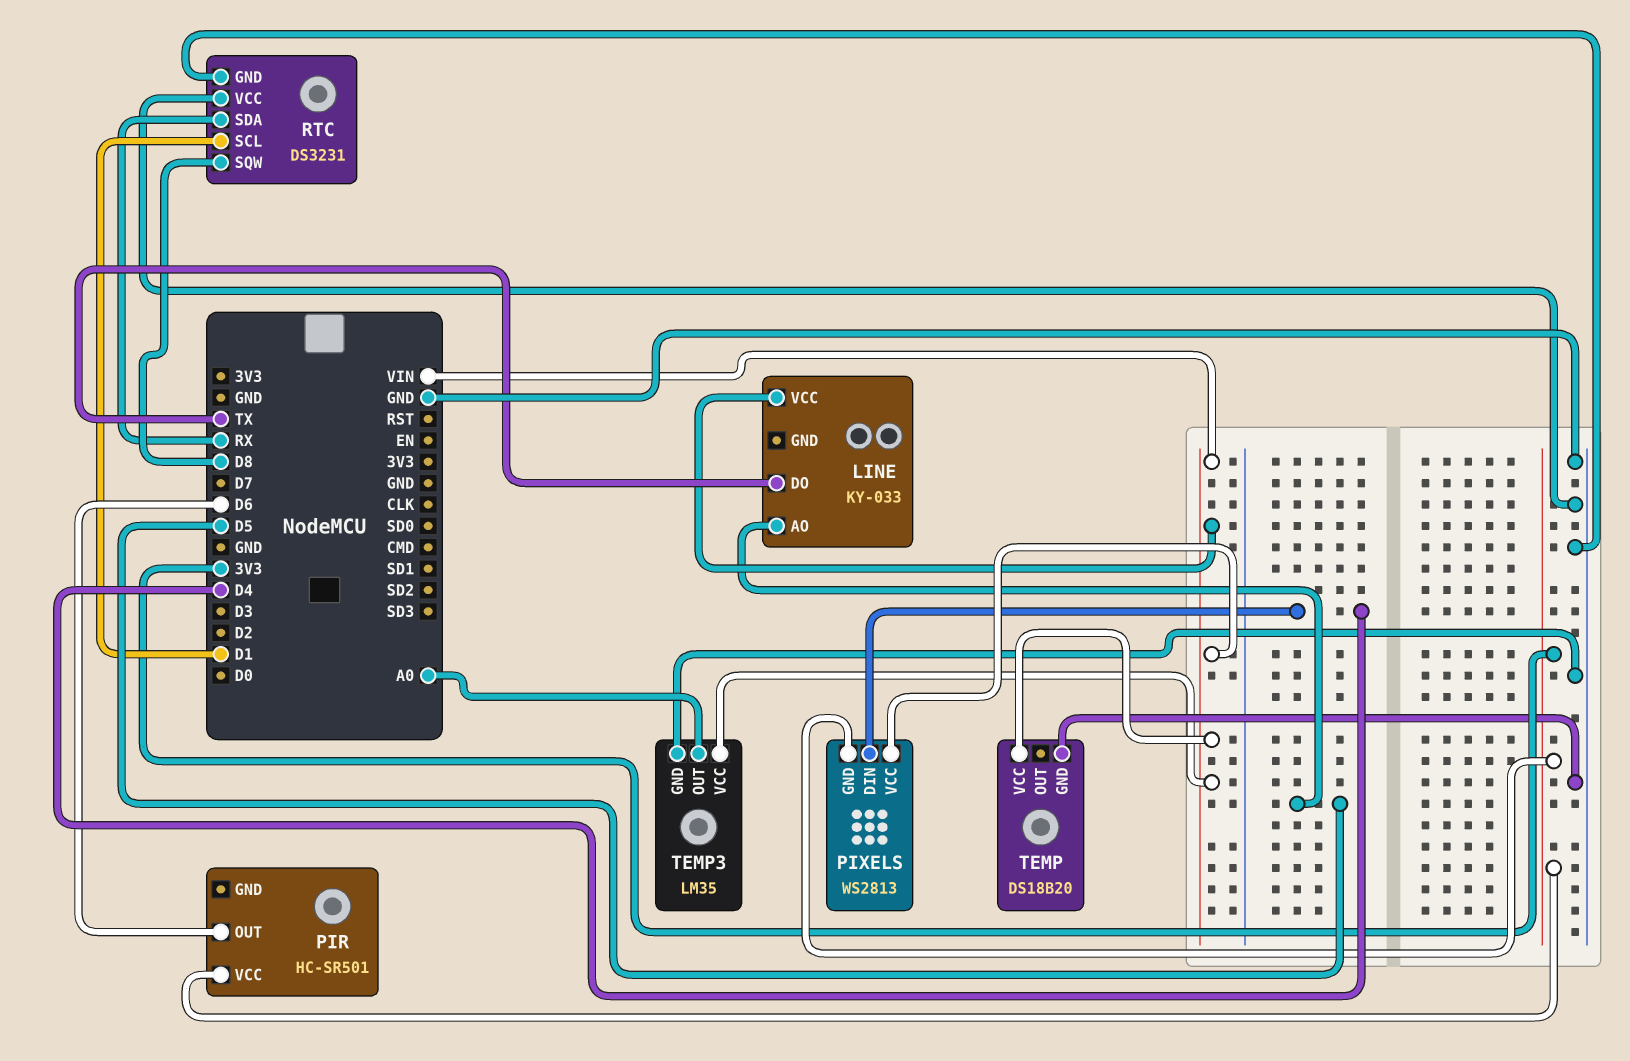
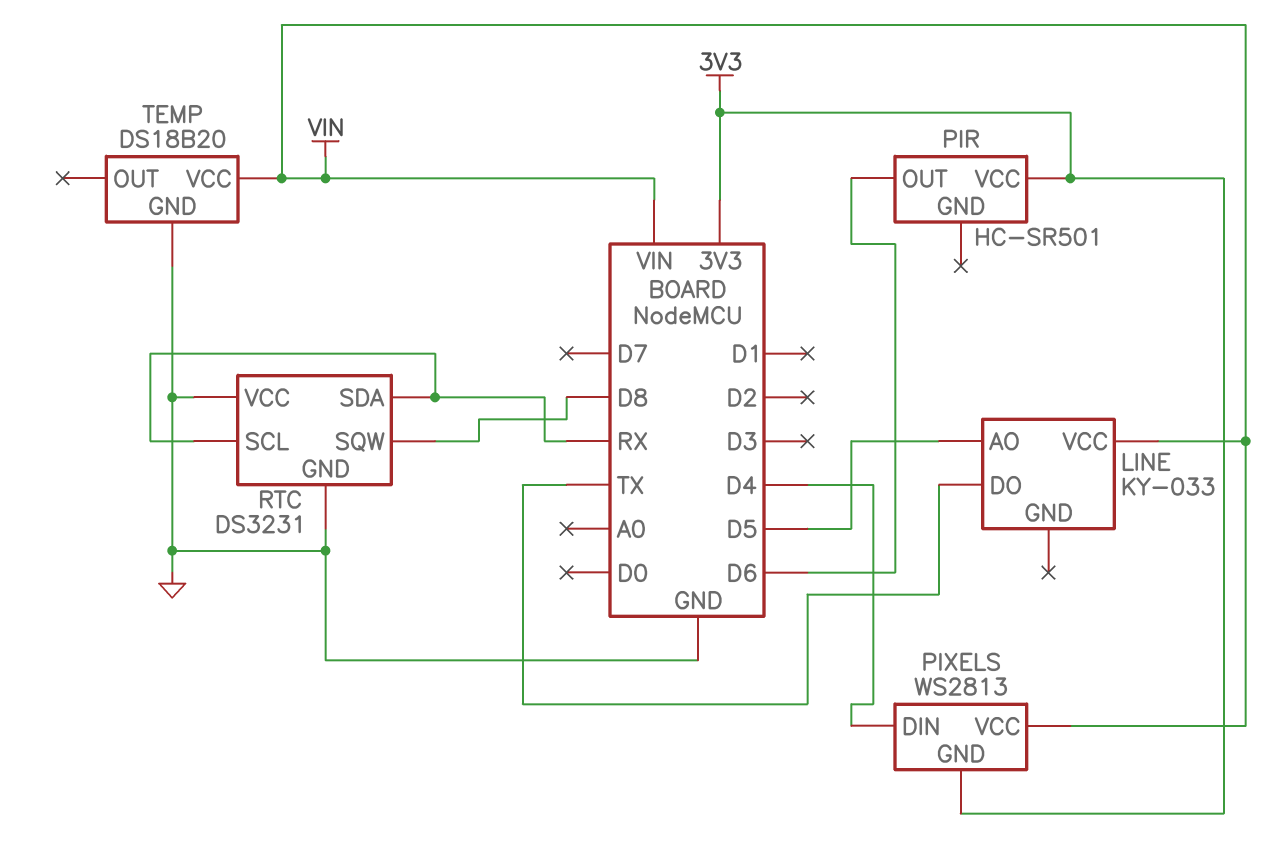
RTC pin SCL: D1 -> RX
TEMP3: LM35 -> none
TEMP3 pin GND: GND -> none
TEMP3 pin OUT: A0 -> none
TEMP3 pin VCC: VIN -> none

